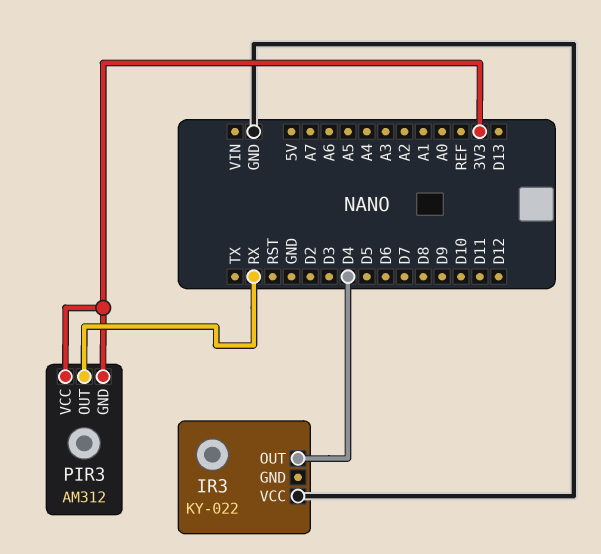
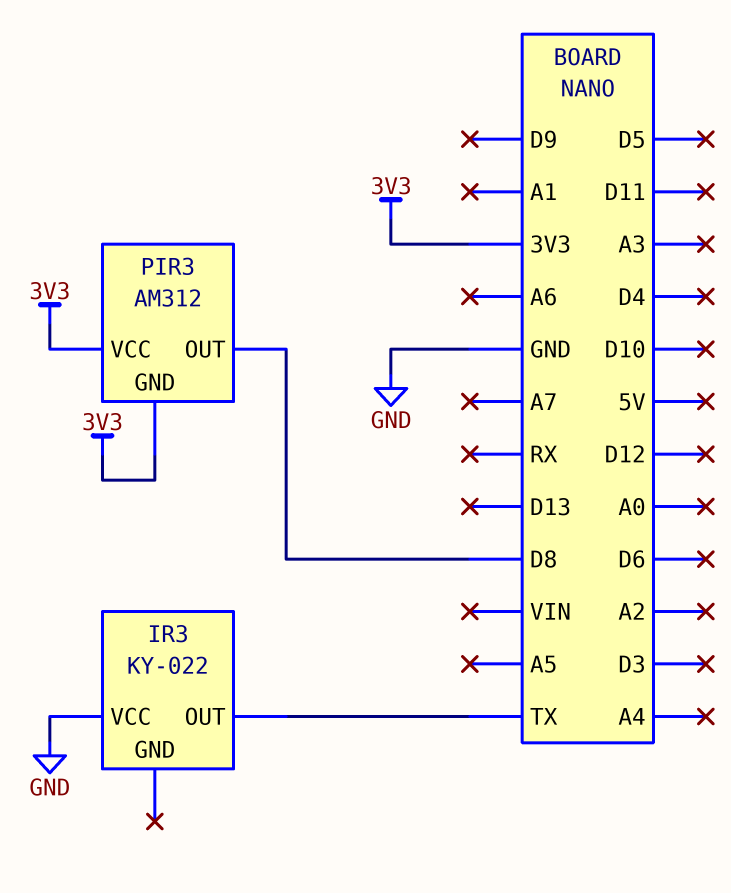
IR3 pin OUT: D4 -> TX
PIR3 pin OUT: RX -> D8

